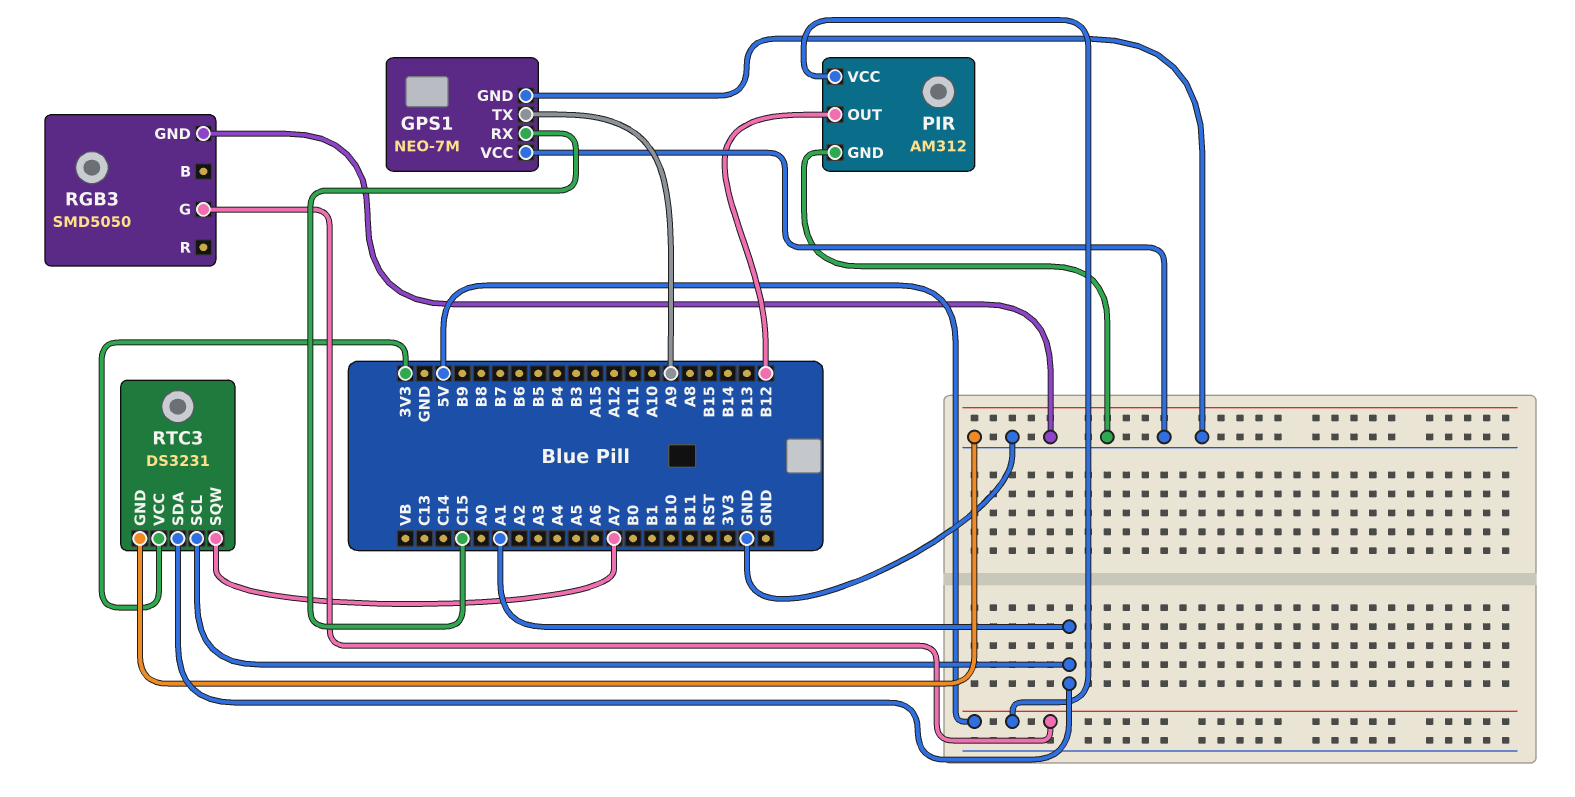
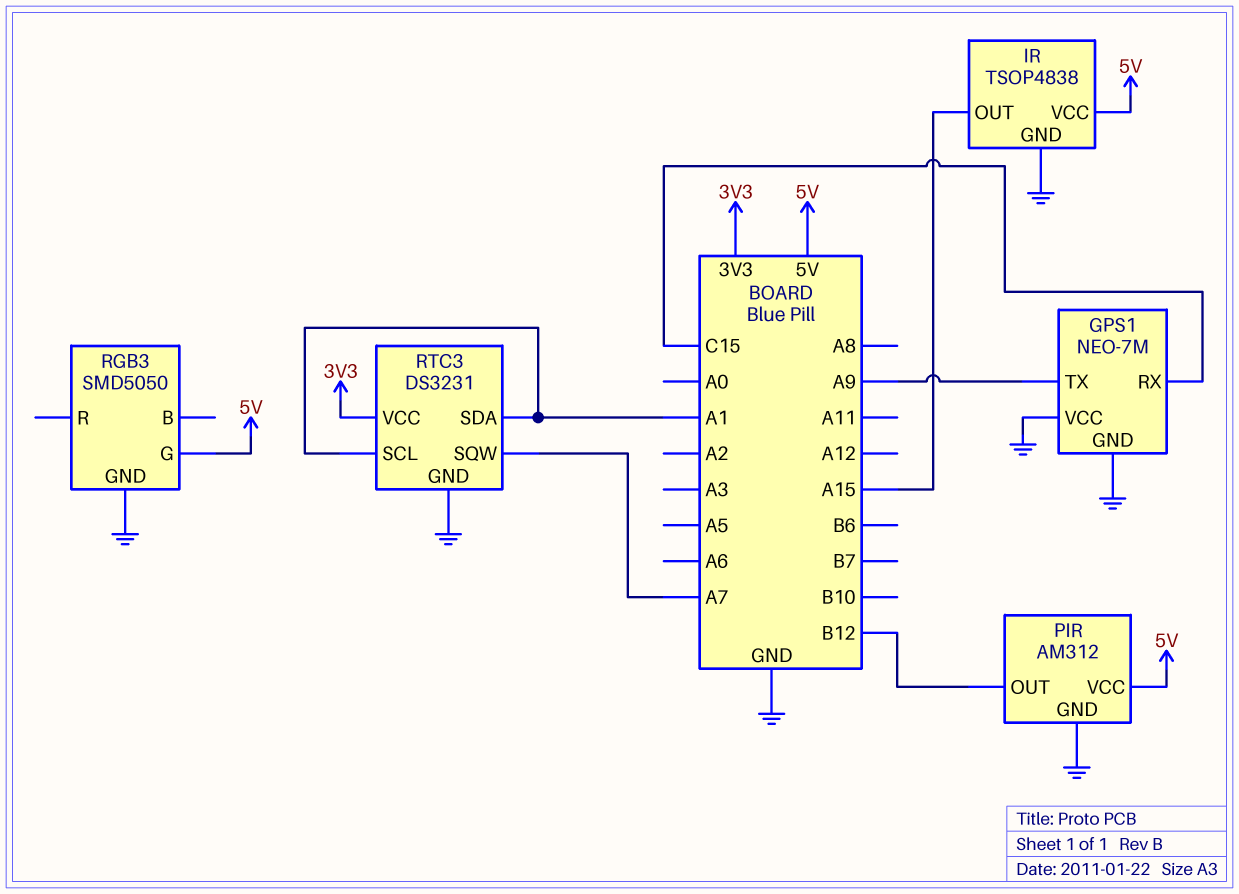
IR: none -> TSOP4838
IR pin GND: none -> GND
IR pin OUT: none -> A15
IR pin VCC: none -> 5V

